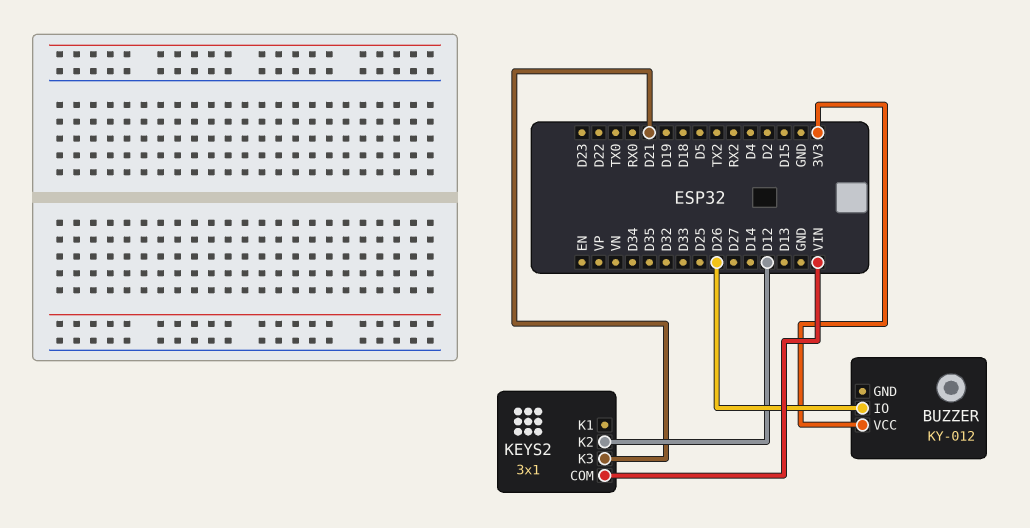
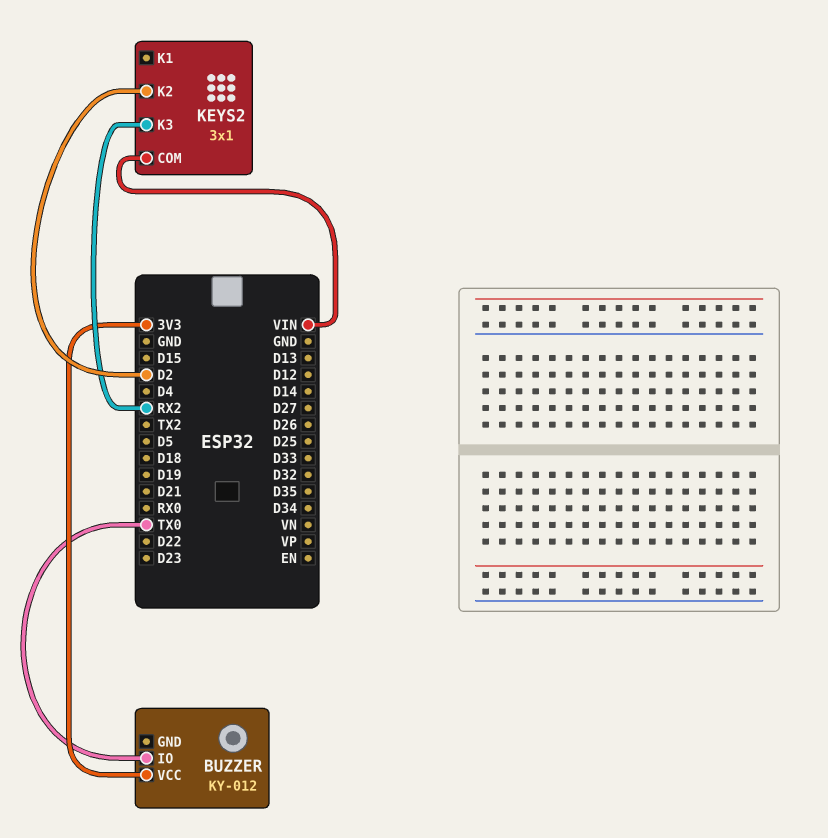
BUZZER pin IO: D26 -> TX0
KEYS2 pin K2: D12 -> D2
KEYS2 pin K3: D21 -> RX2

